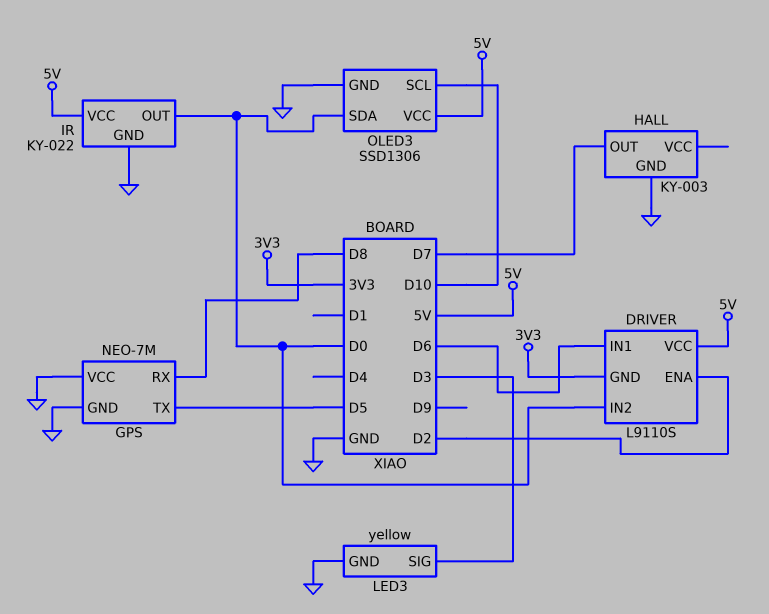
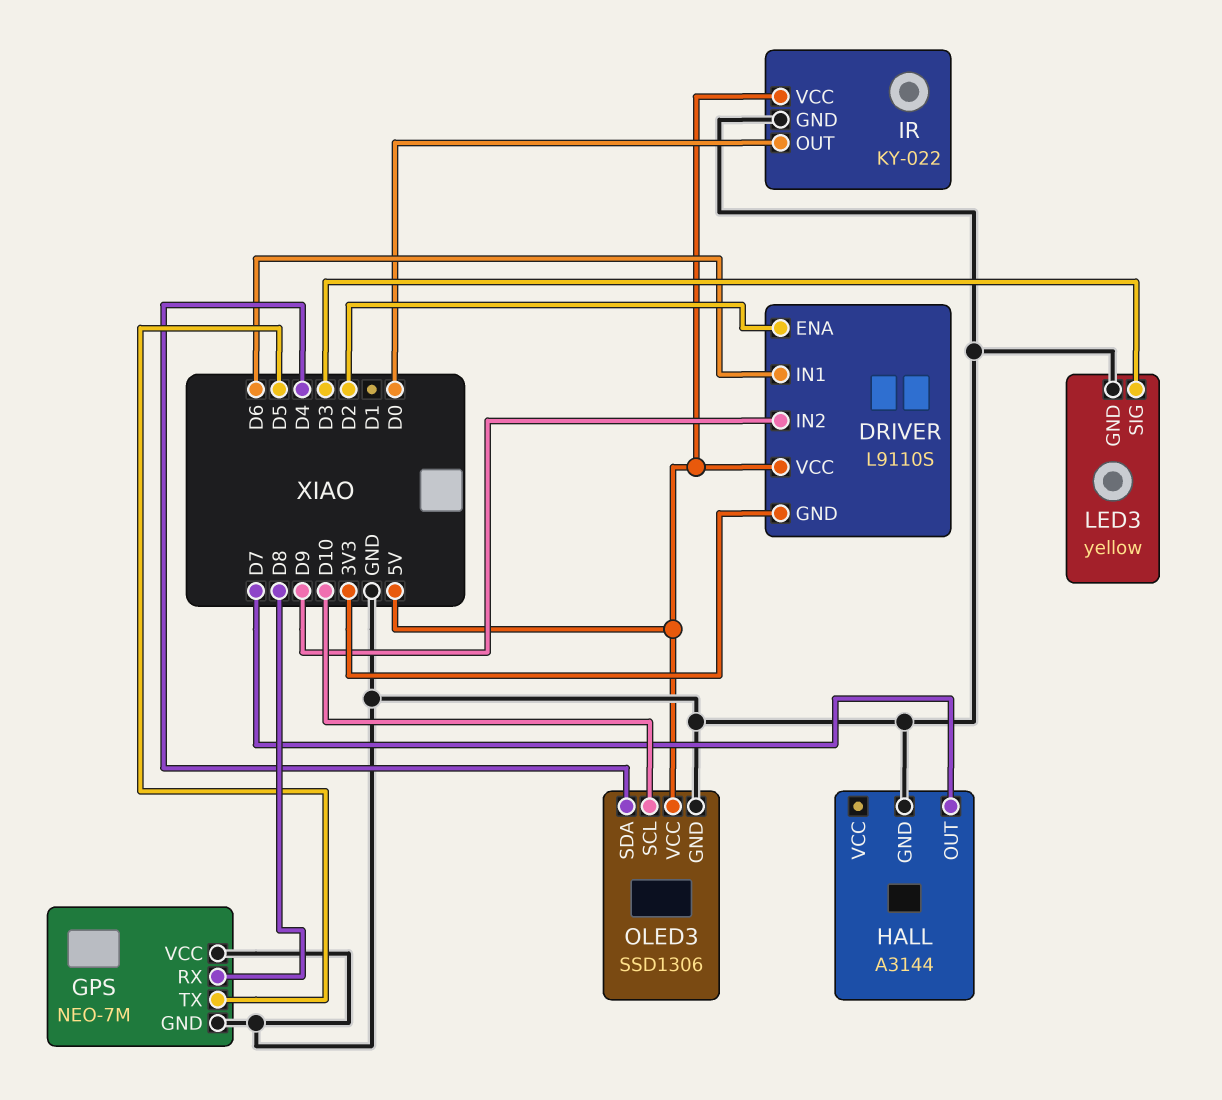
DRIVER pin IN2: D0 -> D9
HALL: KY-003 -> A3144
OLED3 pin SDA: D0 -> D4

